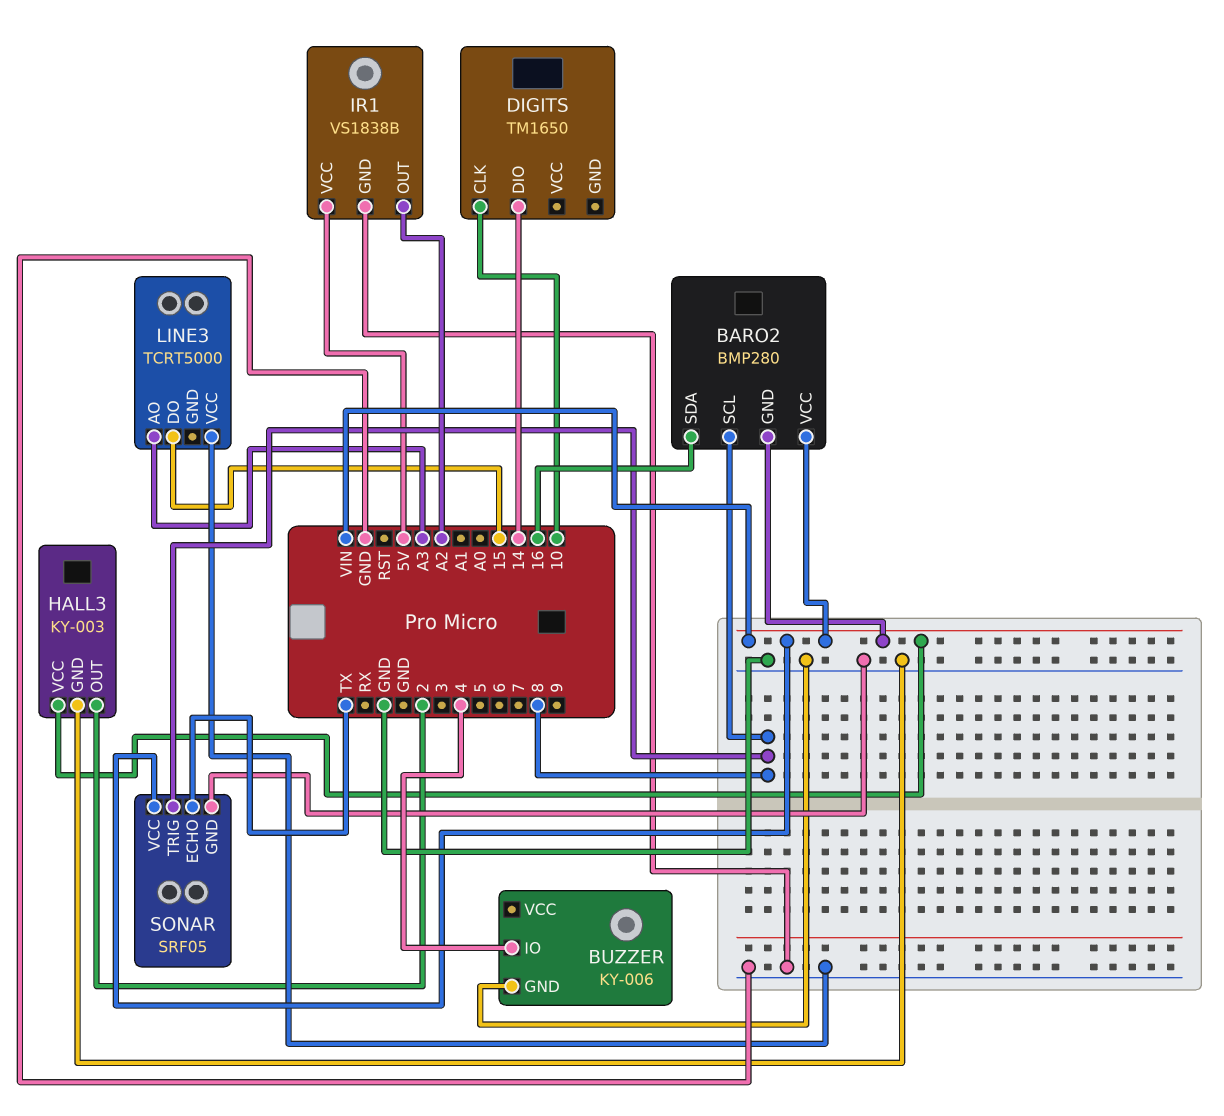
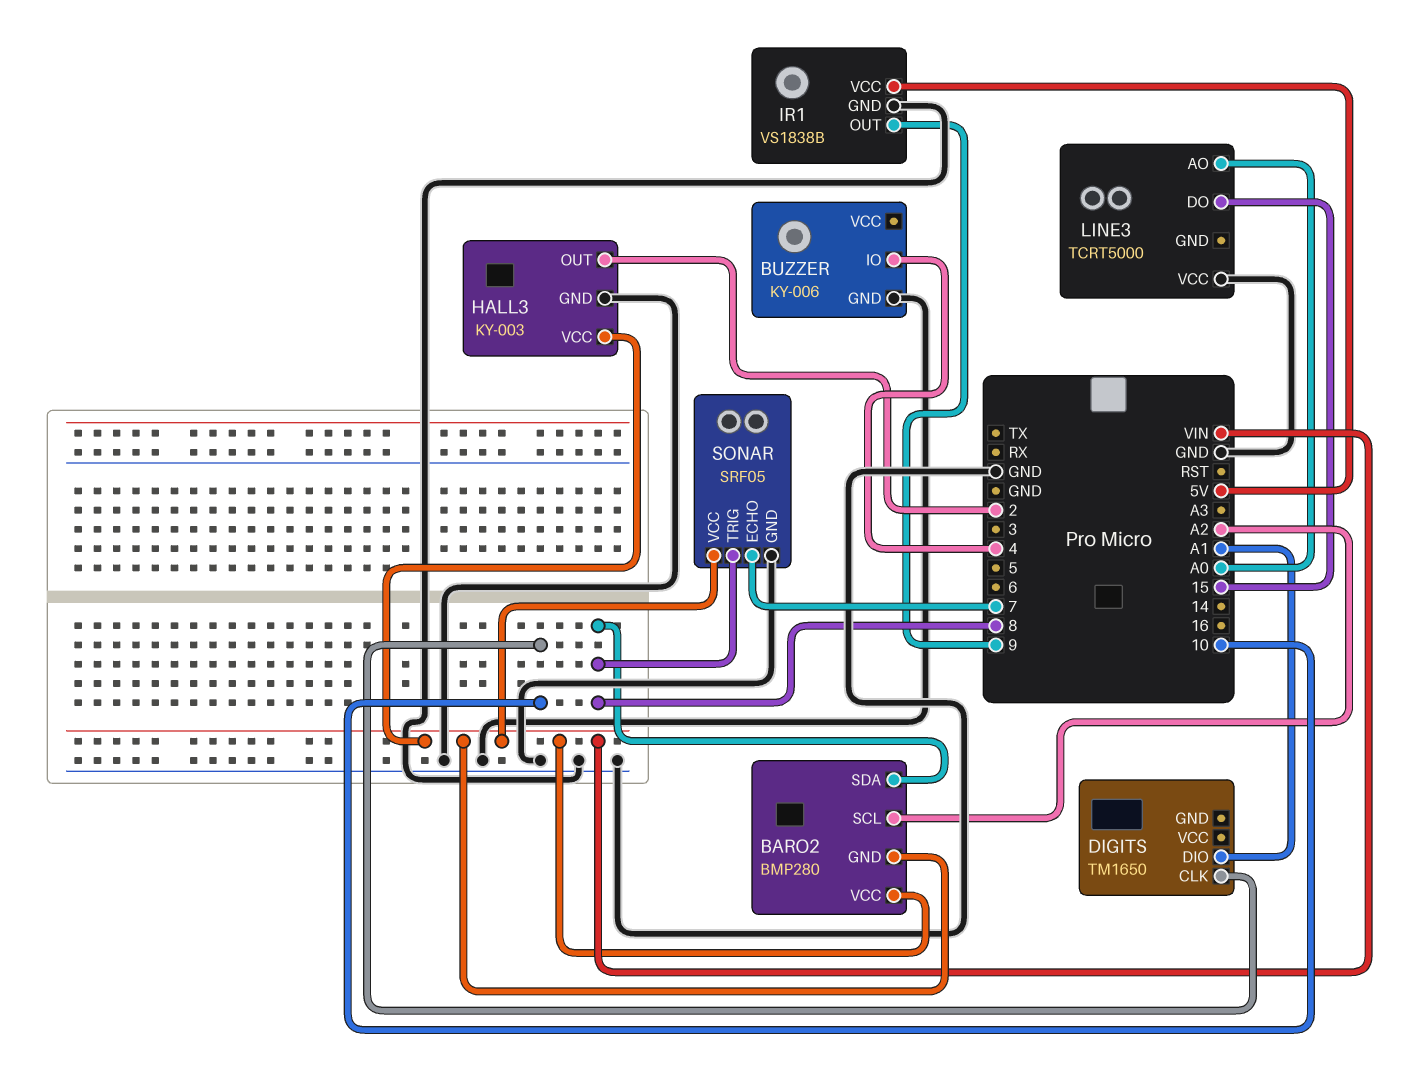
BARO2 pin SCL: 8 -> A2
BARO2 pin SDA: 16 -> 8
DIGITS pin DIO: 14 -> A1
IR1 pin OUT: A2 -> 9
LINE3 pin AO: A3 -> A0
SONAR pin ECHO: TX -> 7

